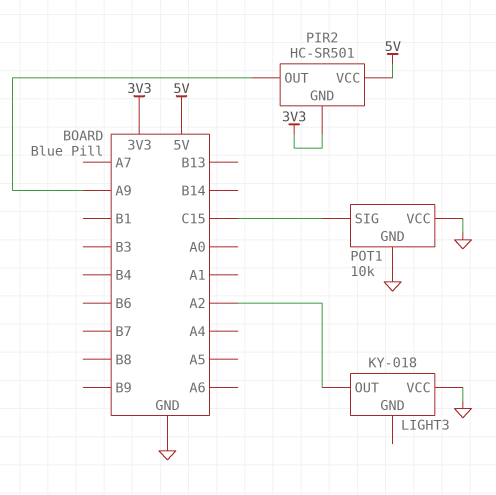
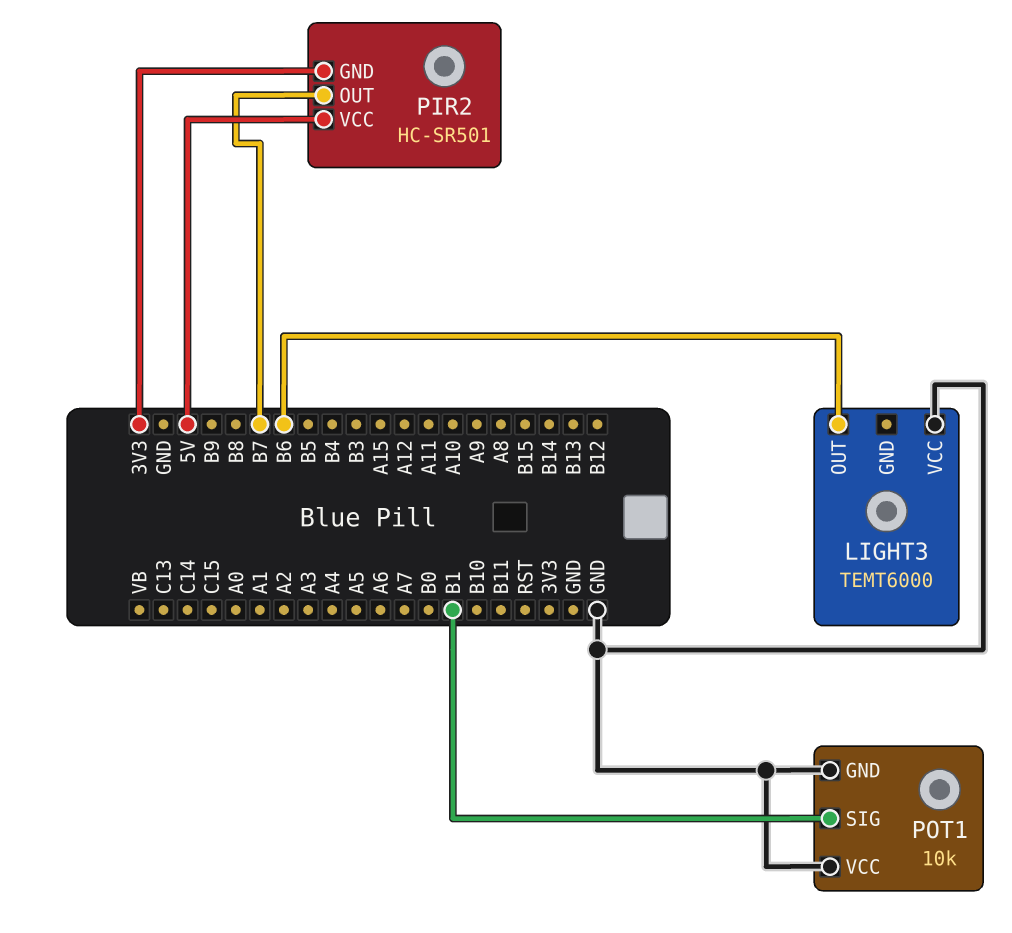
LIGHT3: KY-018 -> TEMT6000
LIGHT3 pin OUT: A2 -> B6
PIR2 pin OUT: A9 -> B7
POT1 pin SIG: C15 -> B1

